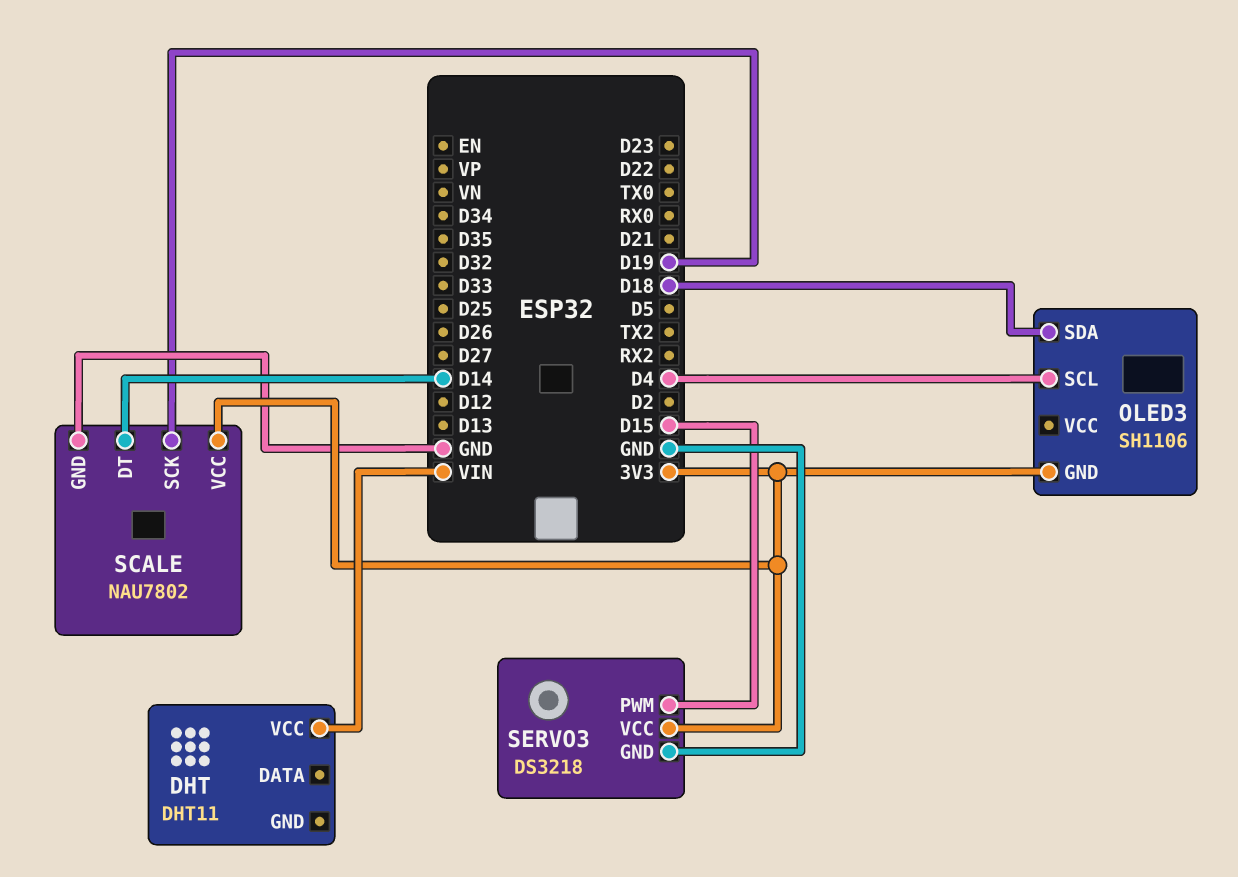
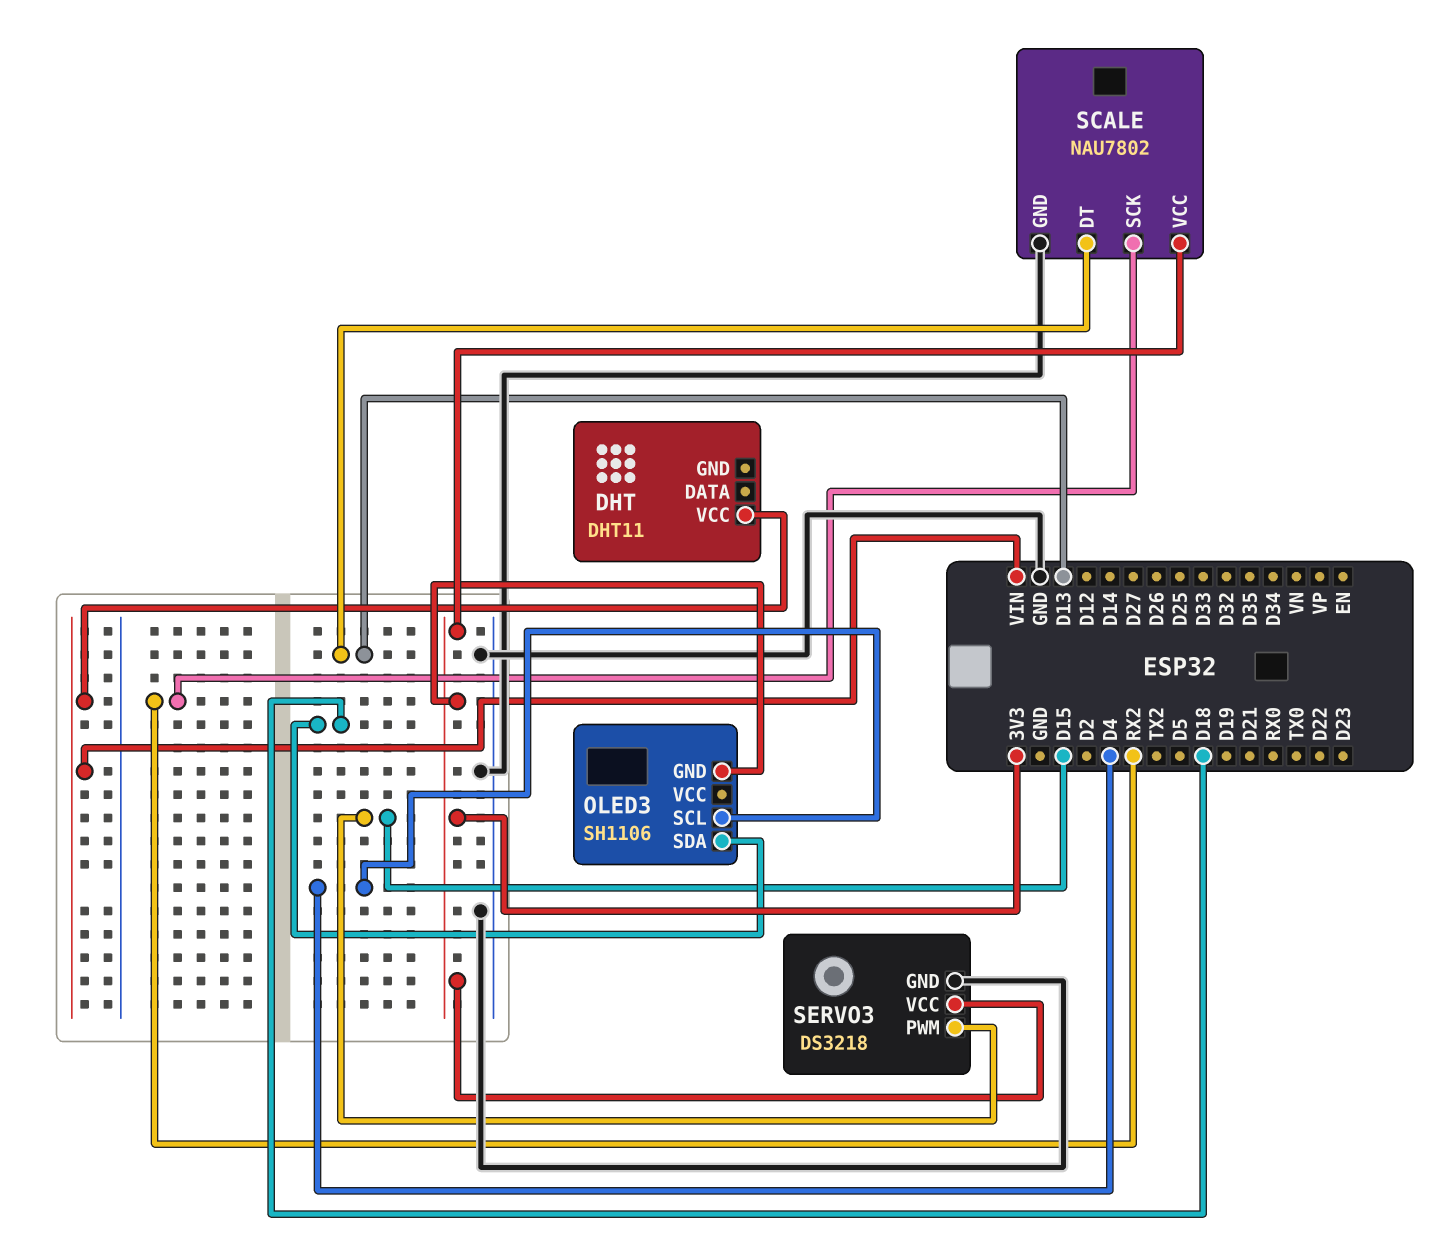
SCALE pin DT: D14 -> D13
SCALE pin SCK: D19 -> RX2

